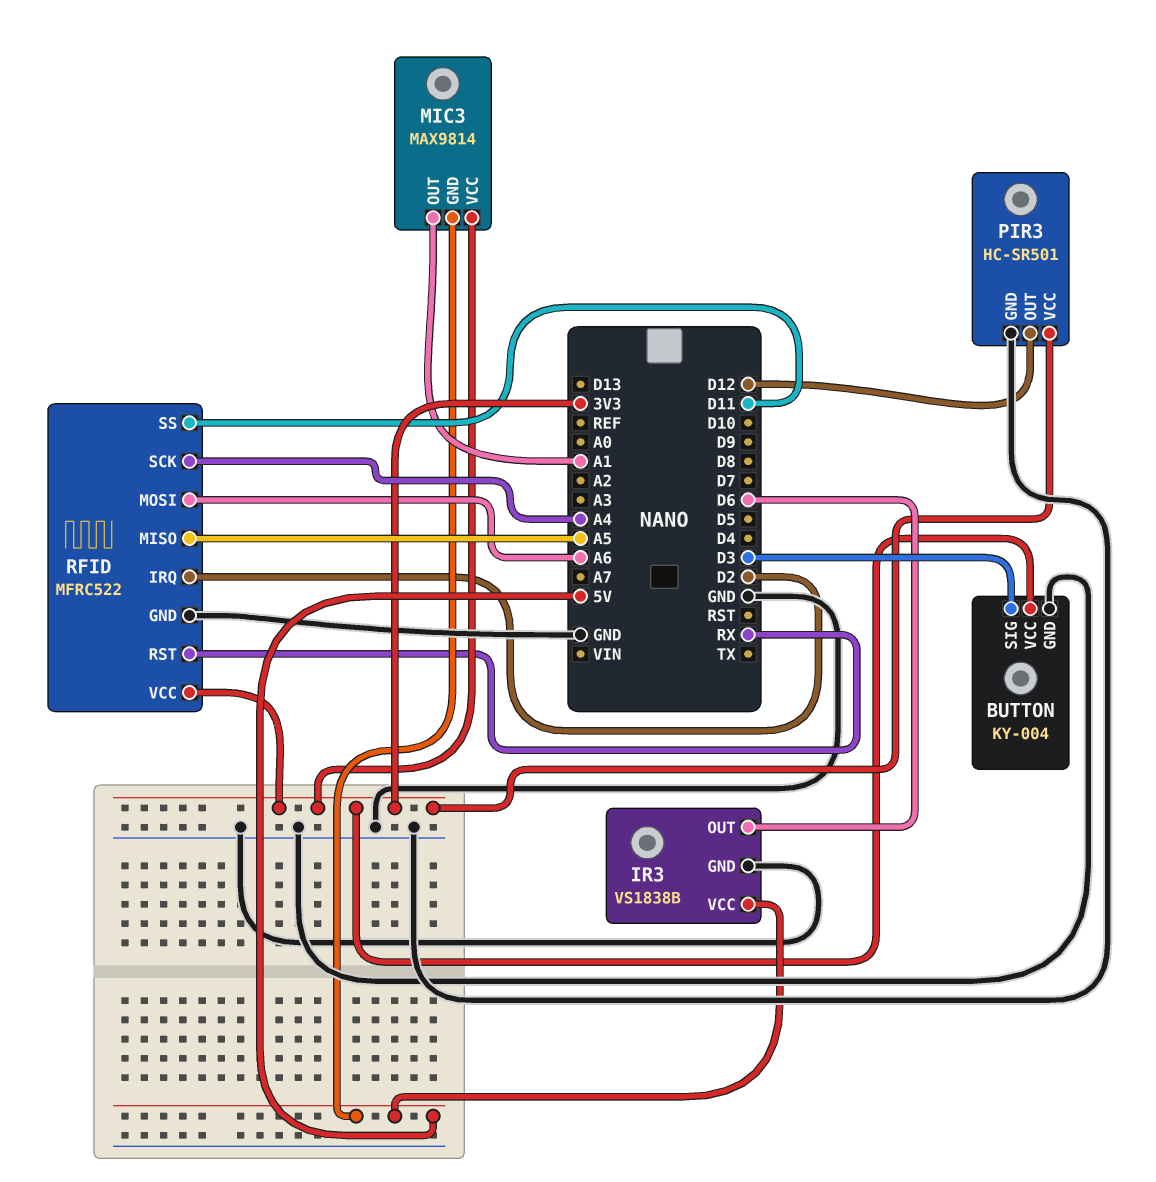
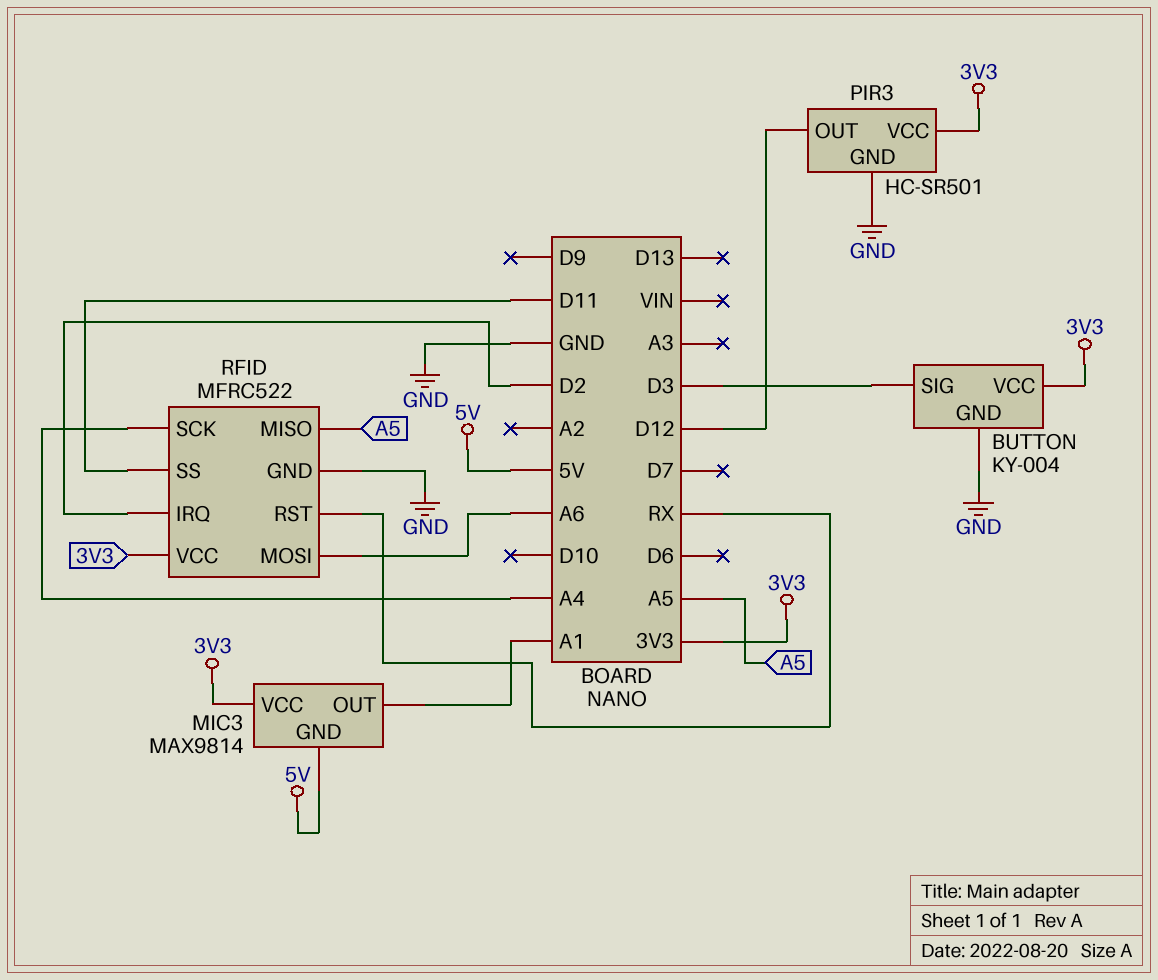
IR3: VS1838B -> none
IR3 pin GND: GND -> none
IR3 pin OUT: D6 -> none
IR3 pin VCC: 5V -> none

